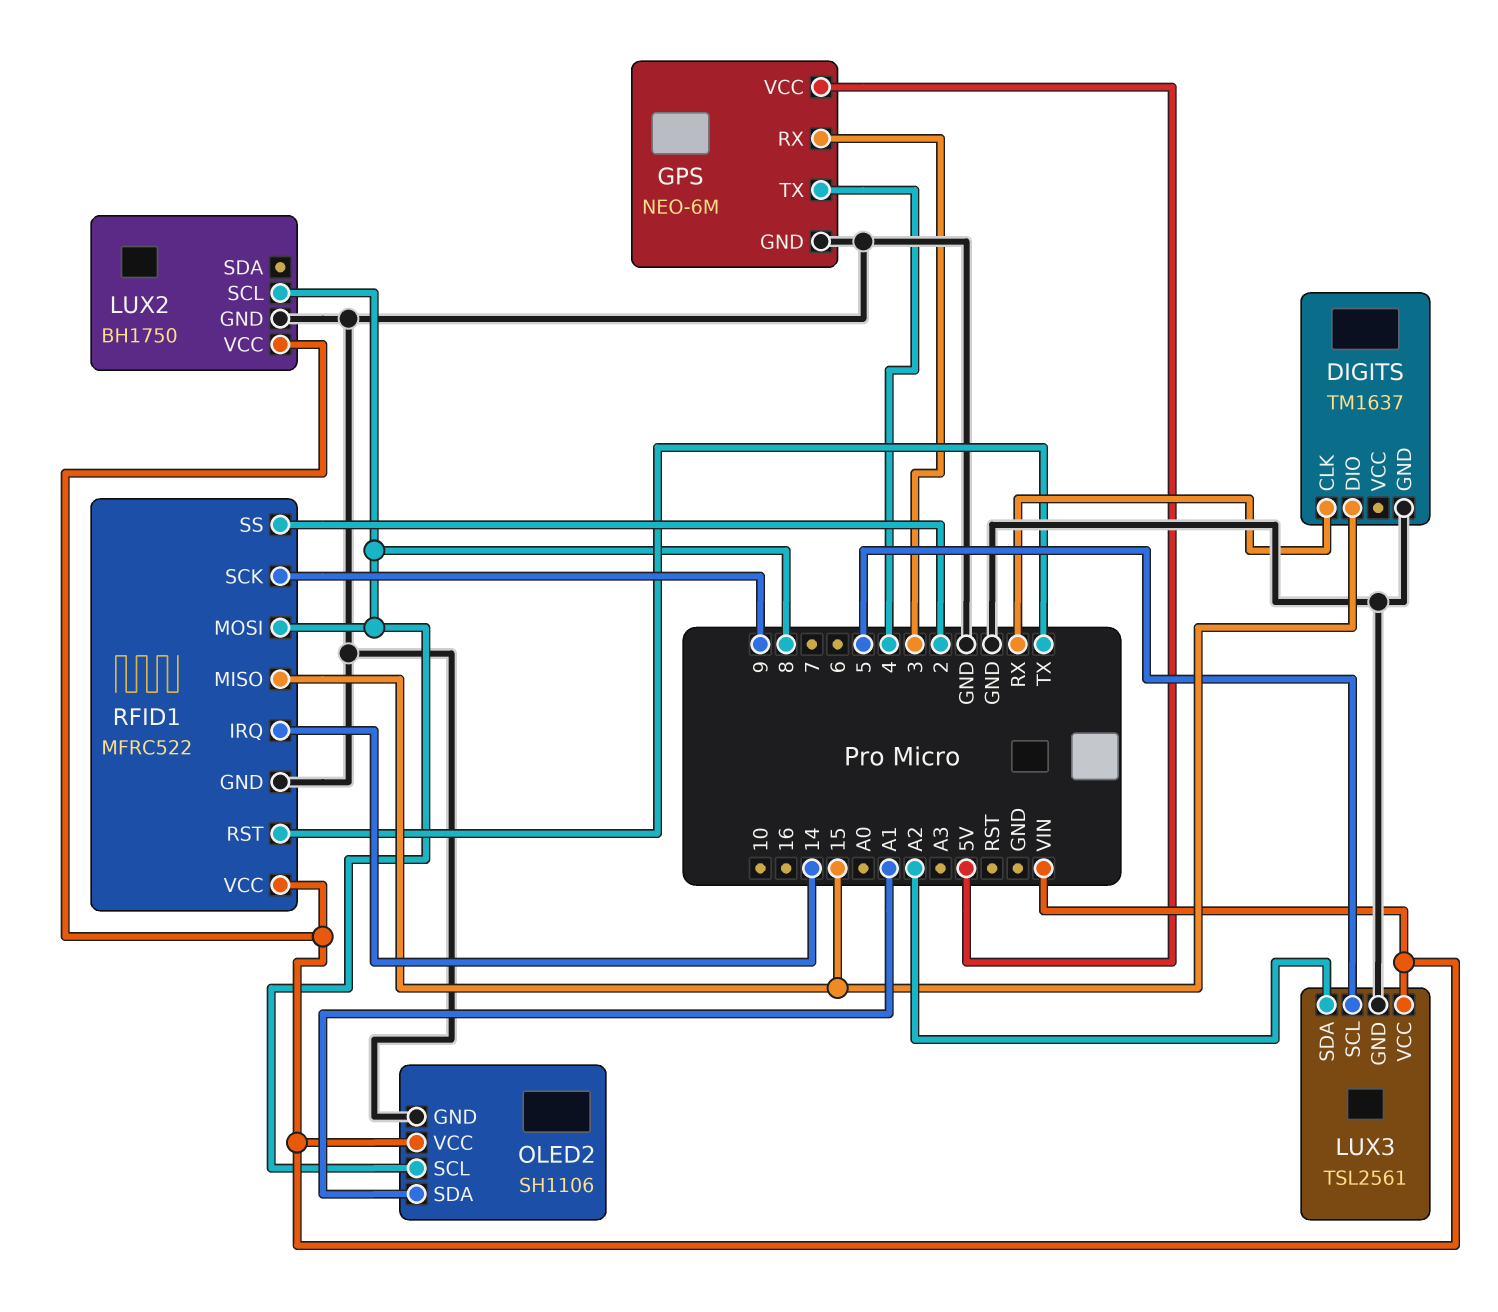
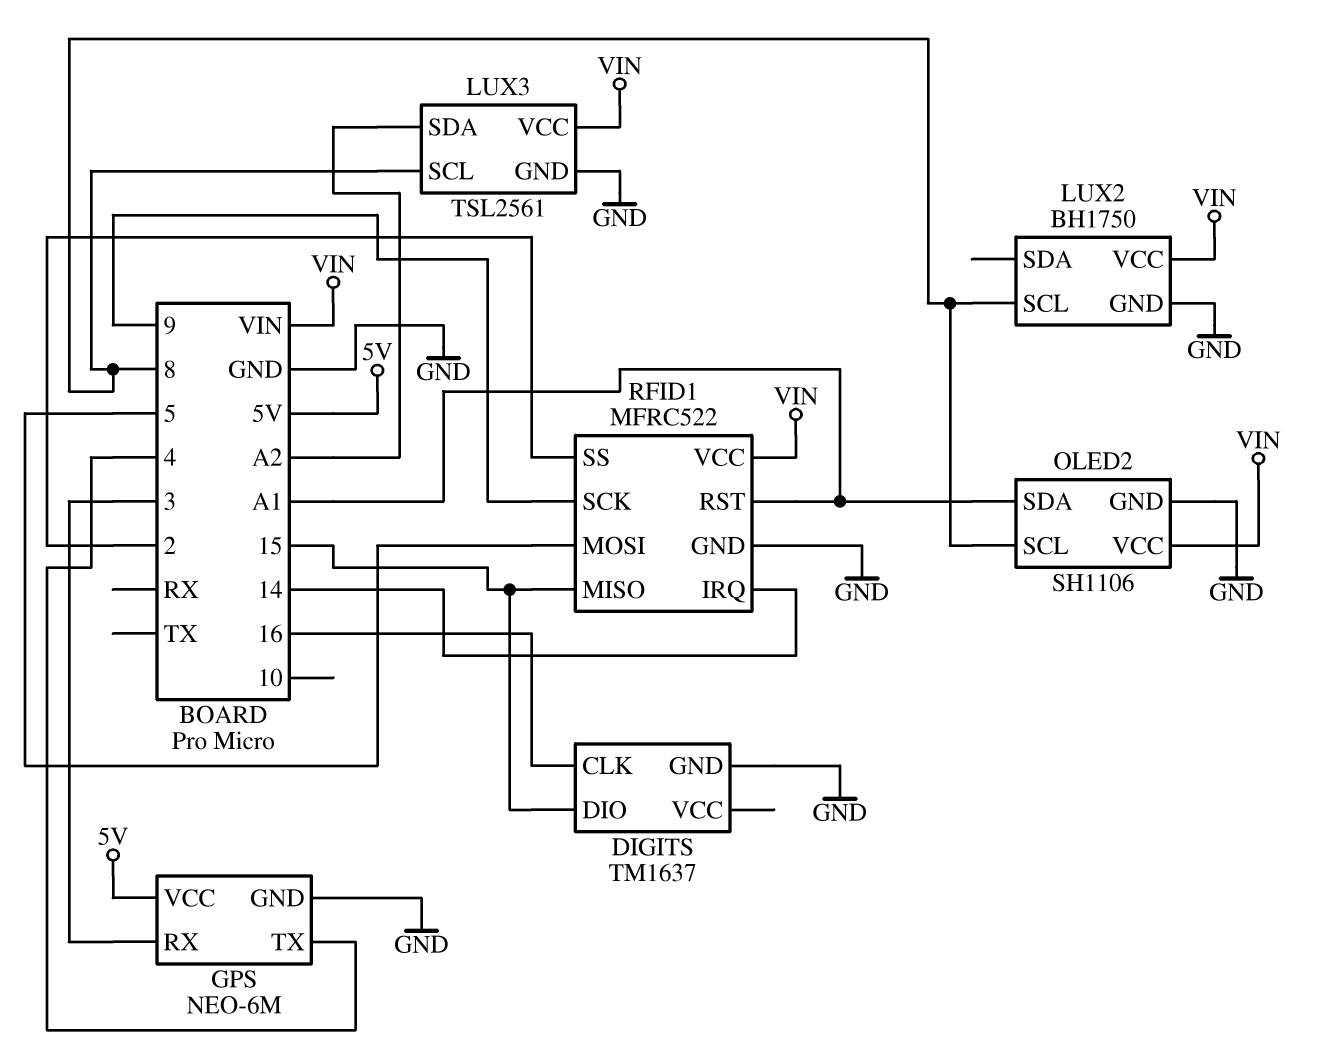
DIGITS pin CLK: RX -> 16
LUX3 pin SCL: 5 -> 8
RFID1 pin MOSI: 8 -> 5
RFID1 pin RST: TX -> A1

